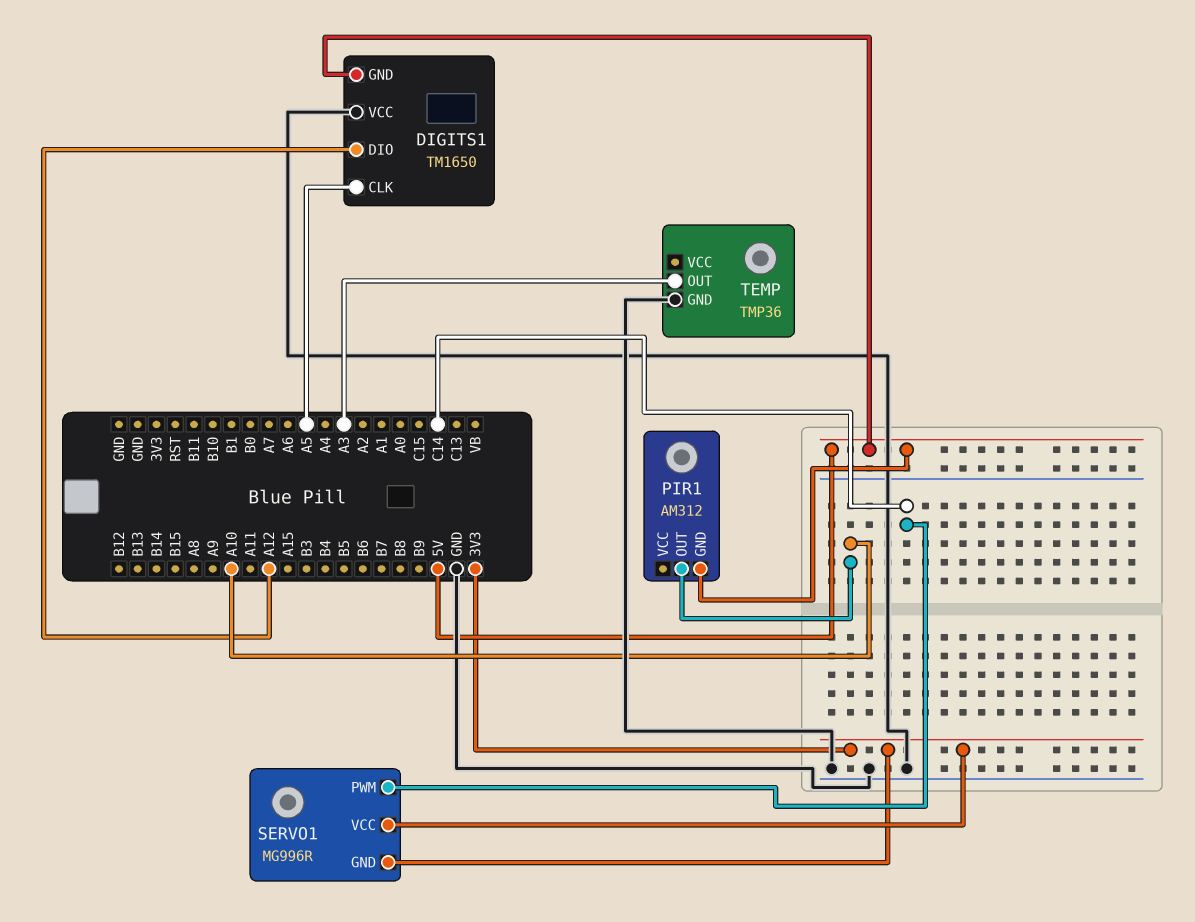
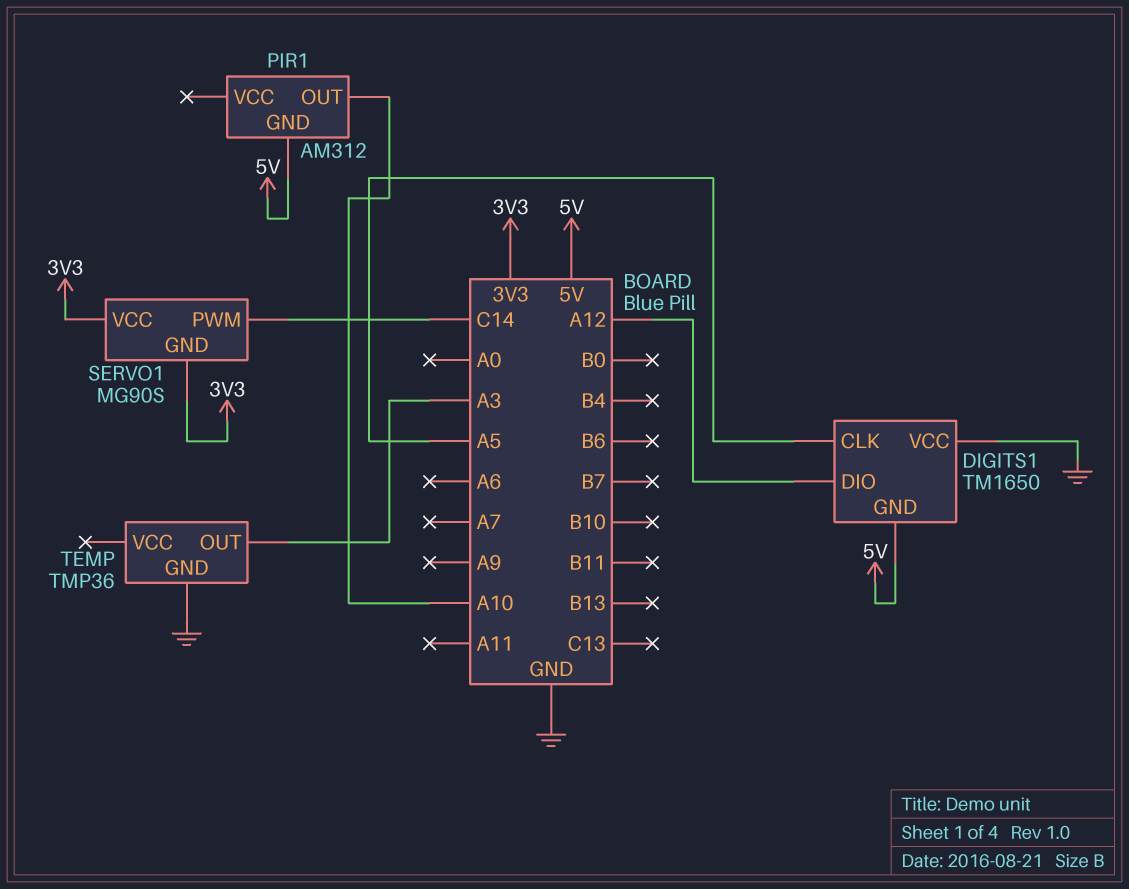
SERVO1: MG996R -> MG90S

